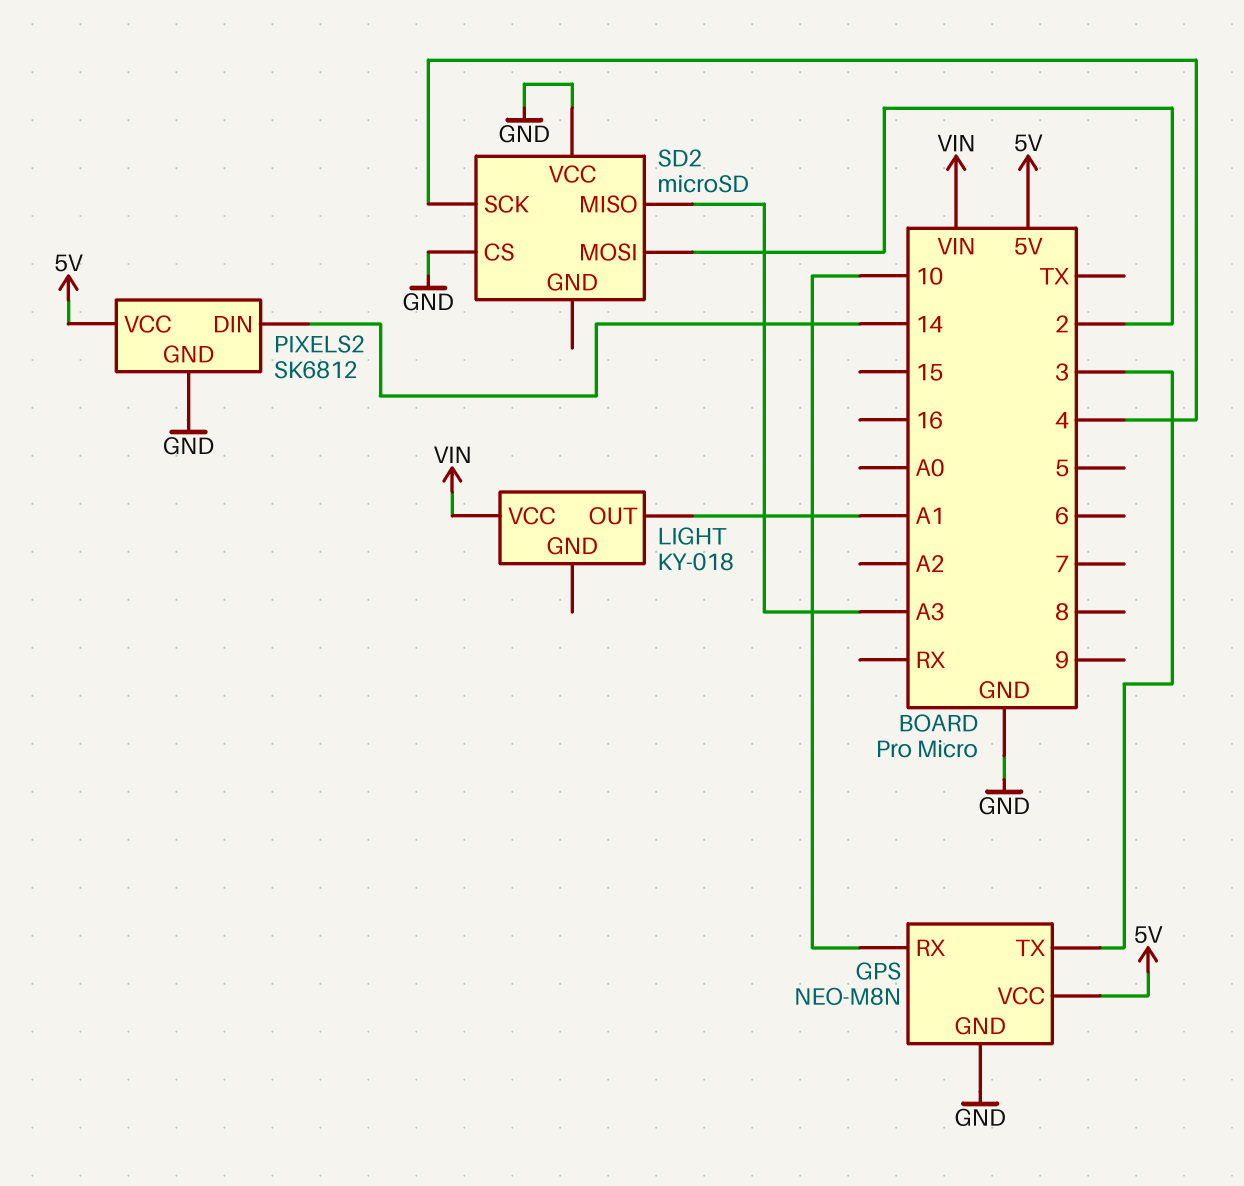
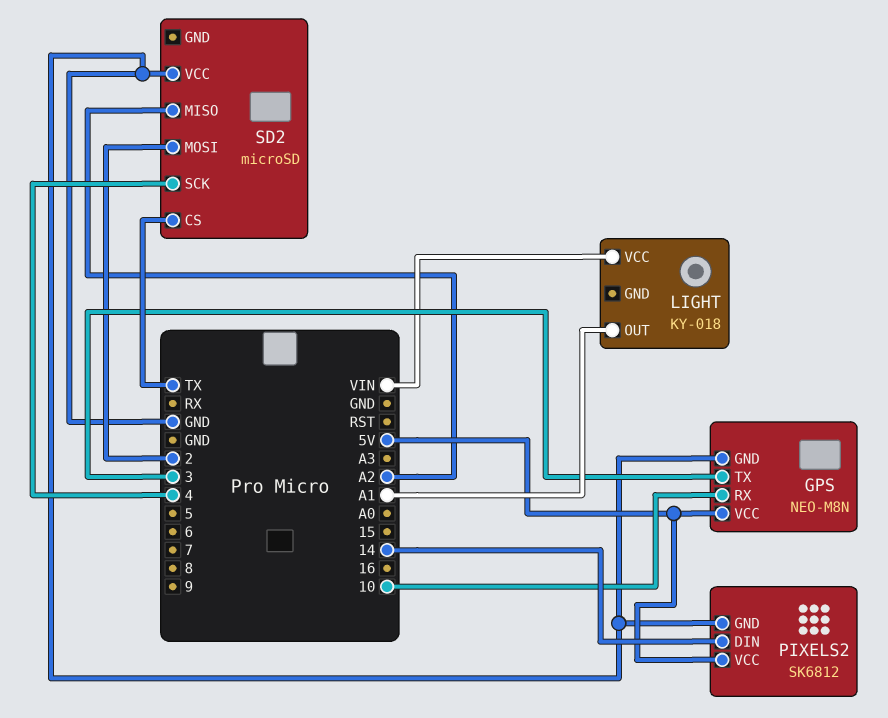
SD2 pin CS: GND -> TX
SD2 pin MISO: A3 -> A2

